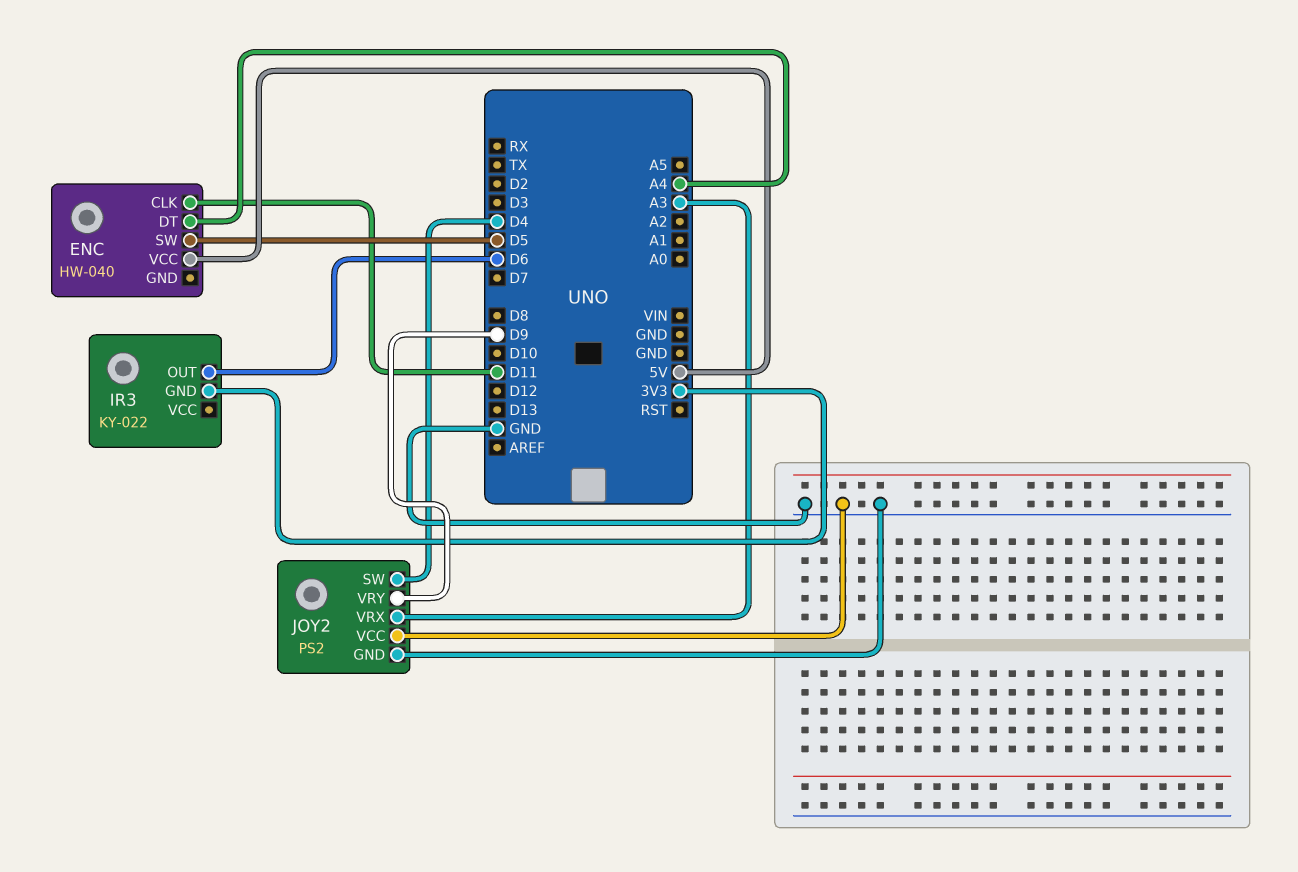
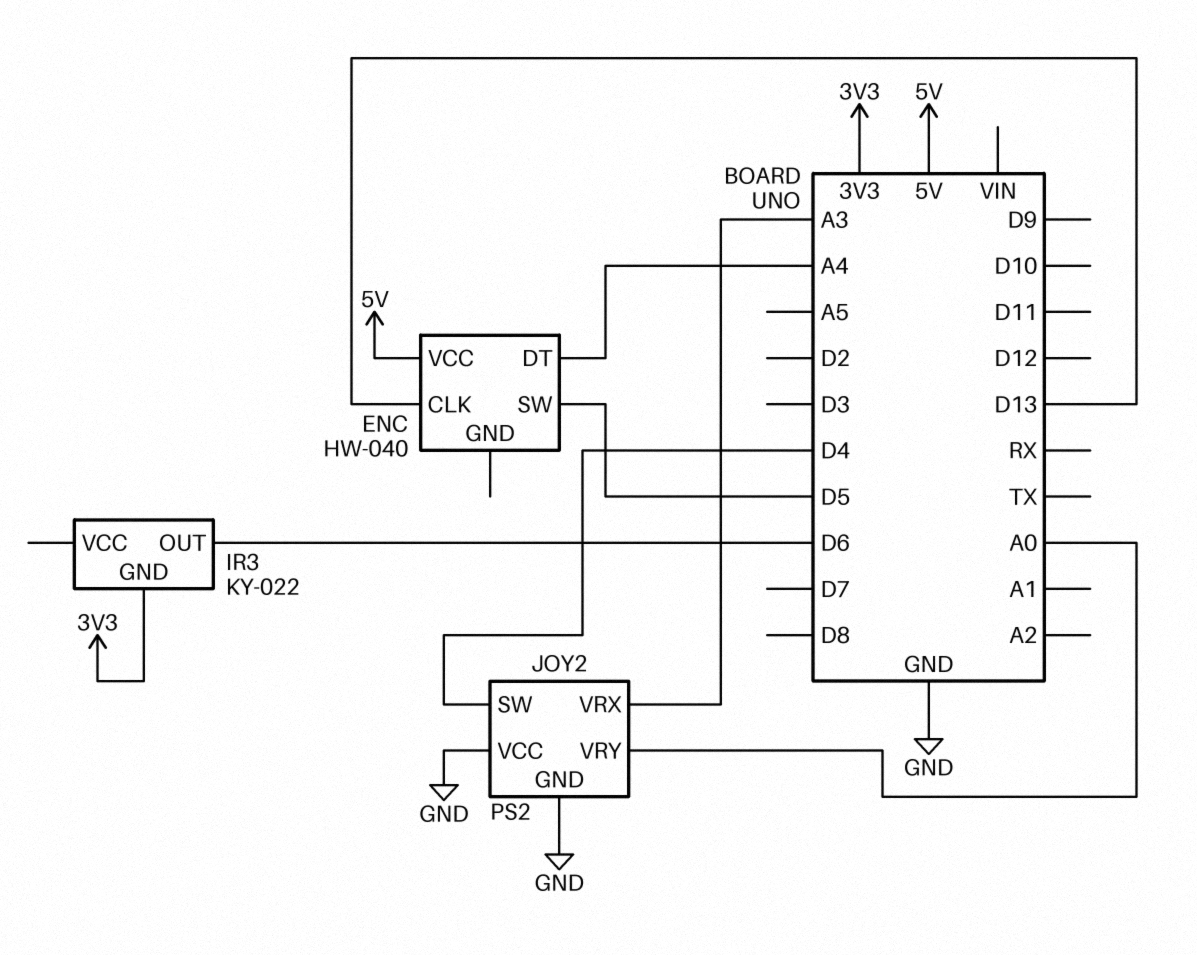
ENC pin CLK: D11 -> D13
JOY2 pin VRY: D9 -> A0

